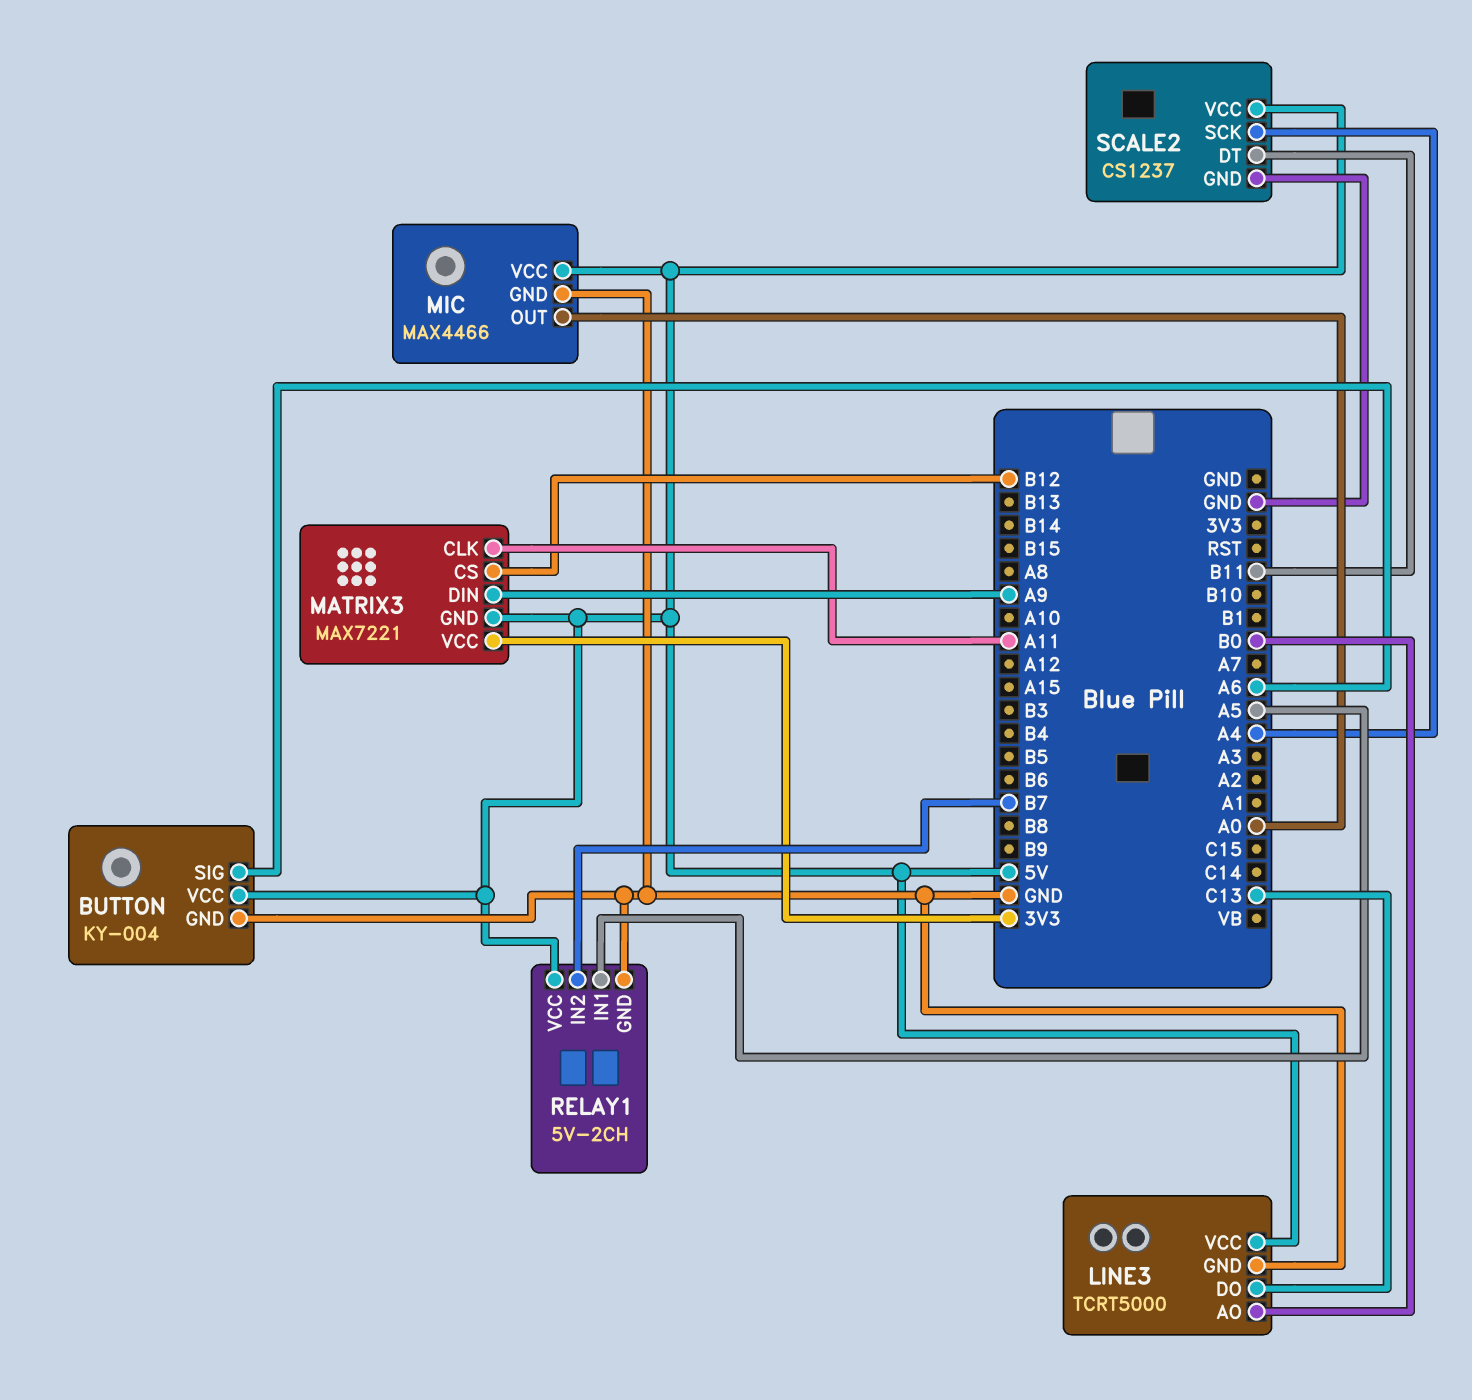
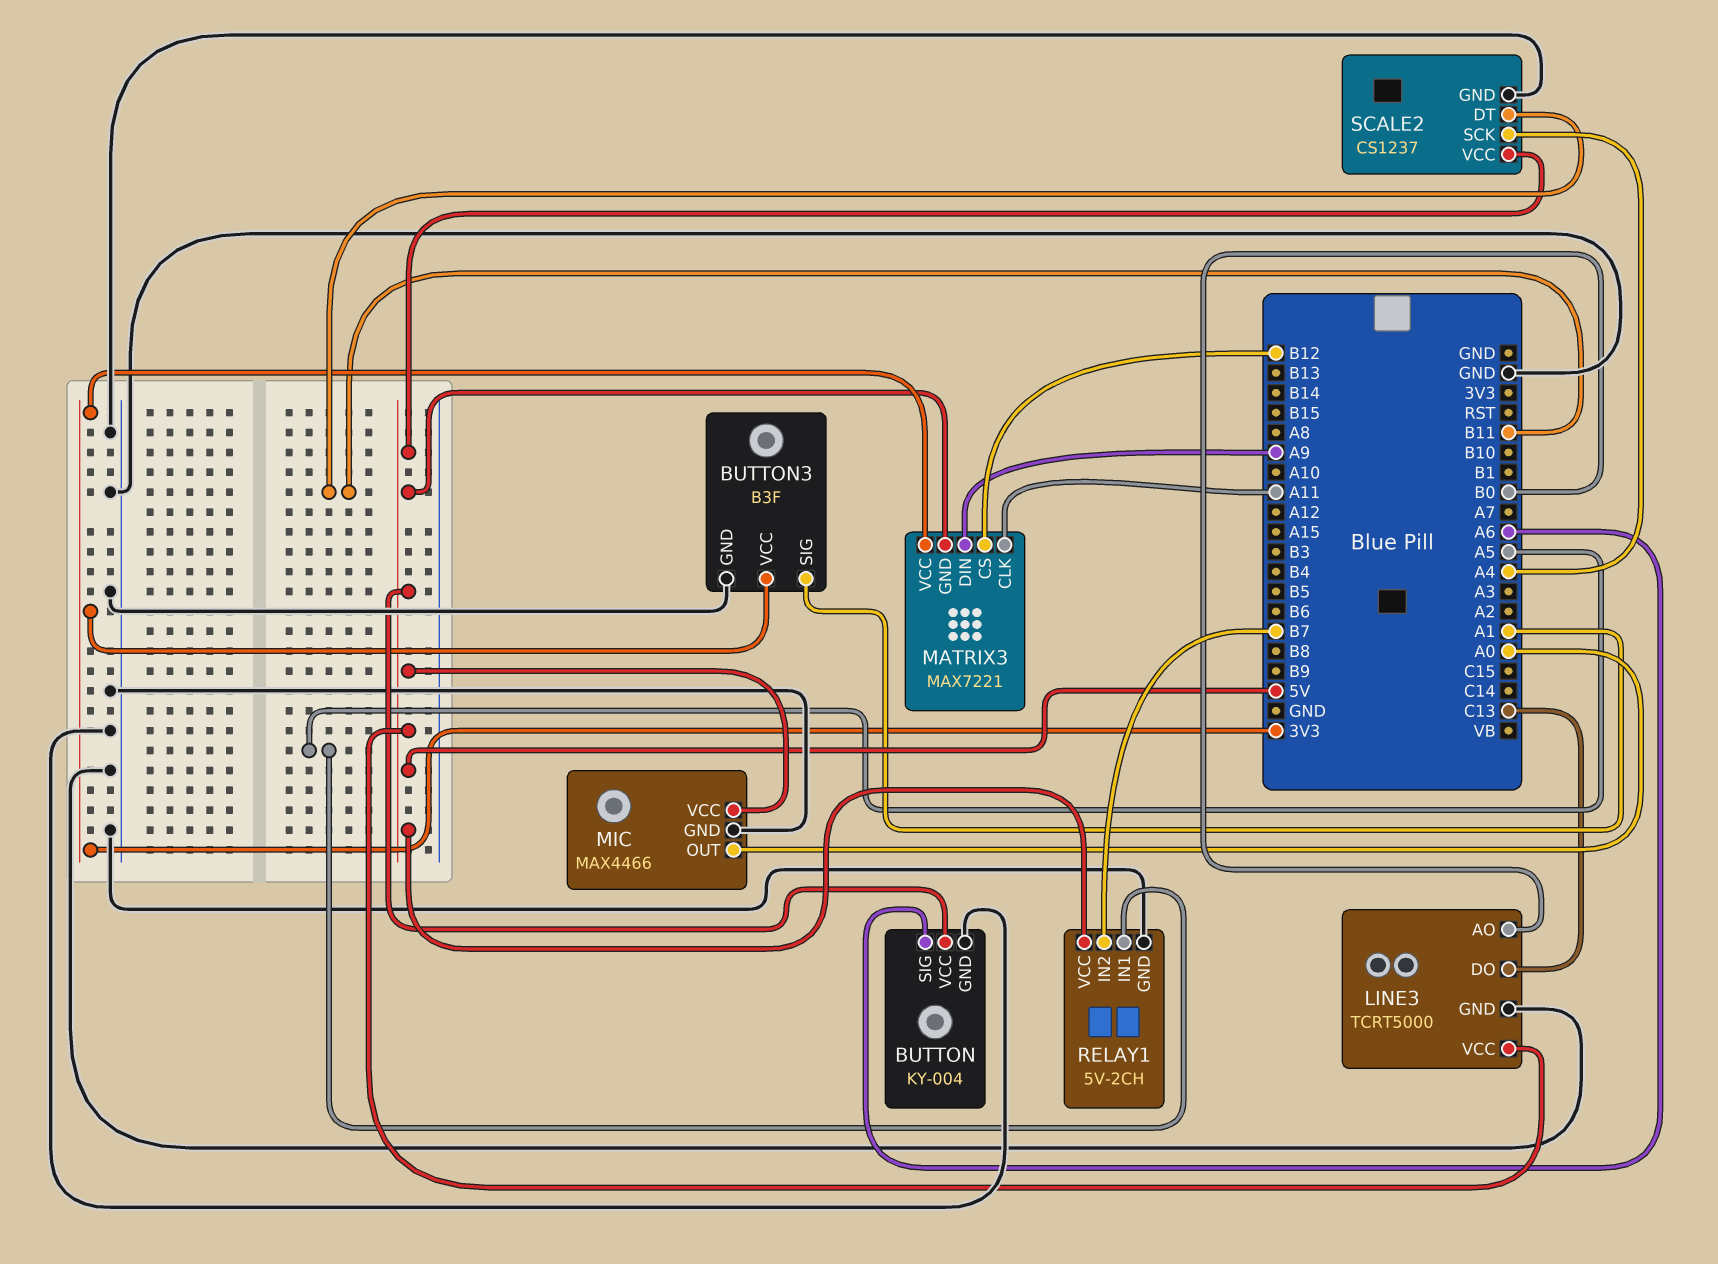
BUTTON3: none -> B3F
BUTTON3 pin GND: none -> GND
BUTTON3 pin SIG: none -> A1
BUTTON3 pin VCC: none -> 3V3

